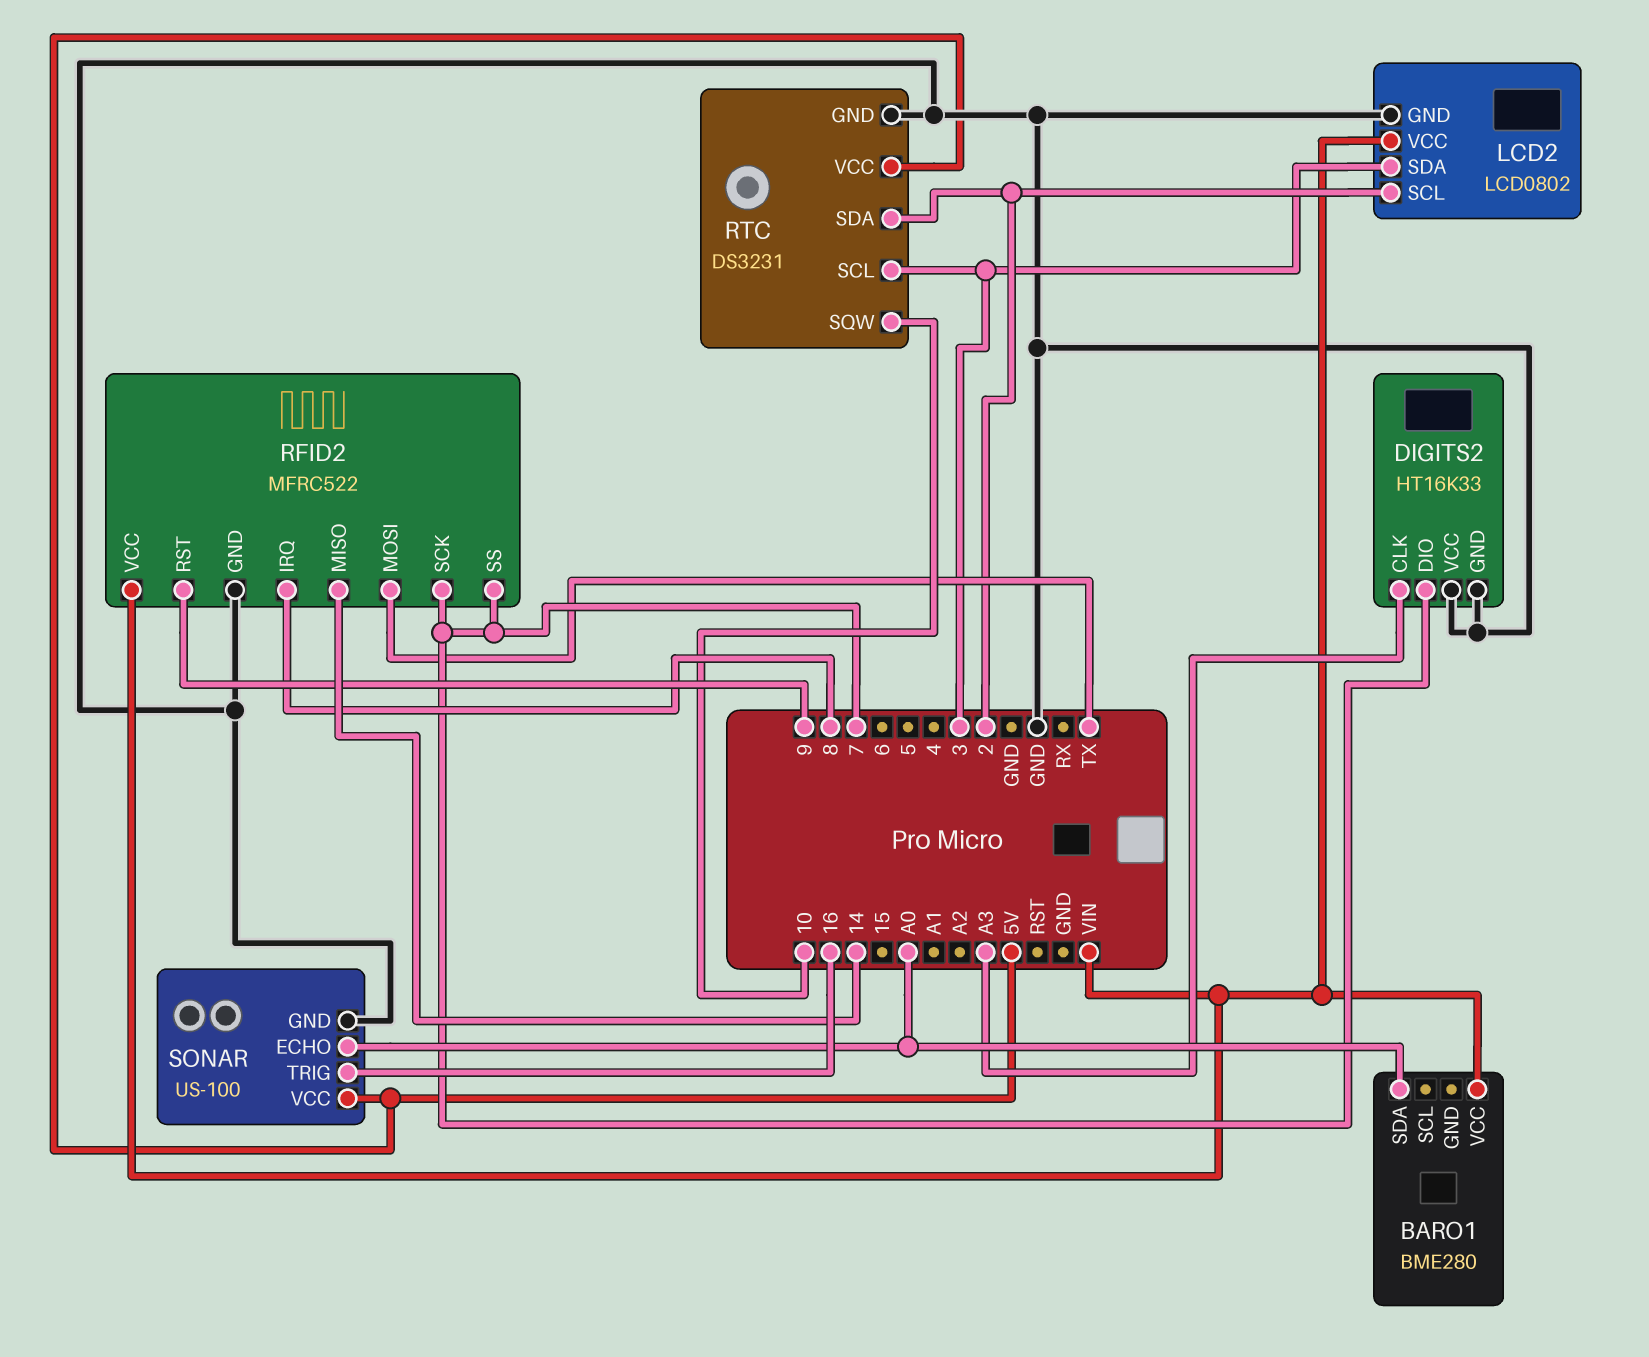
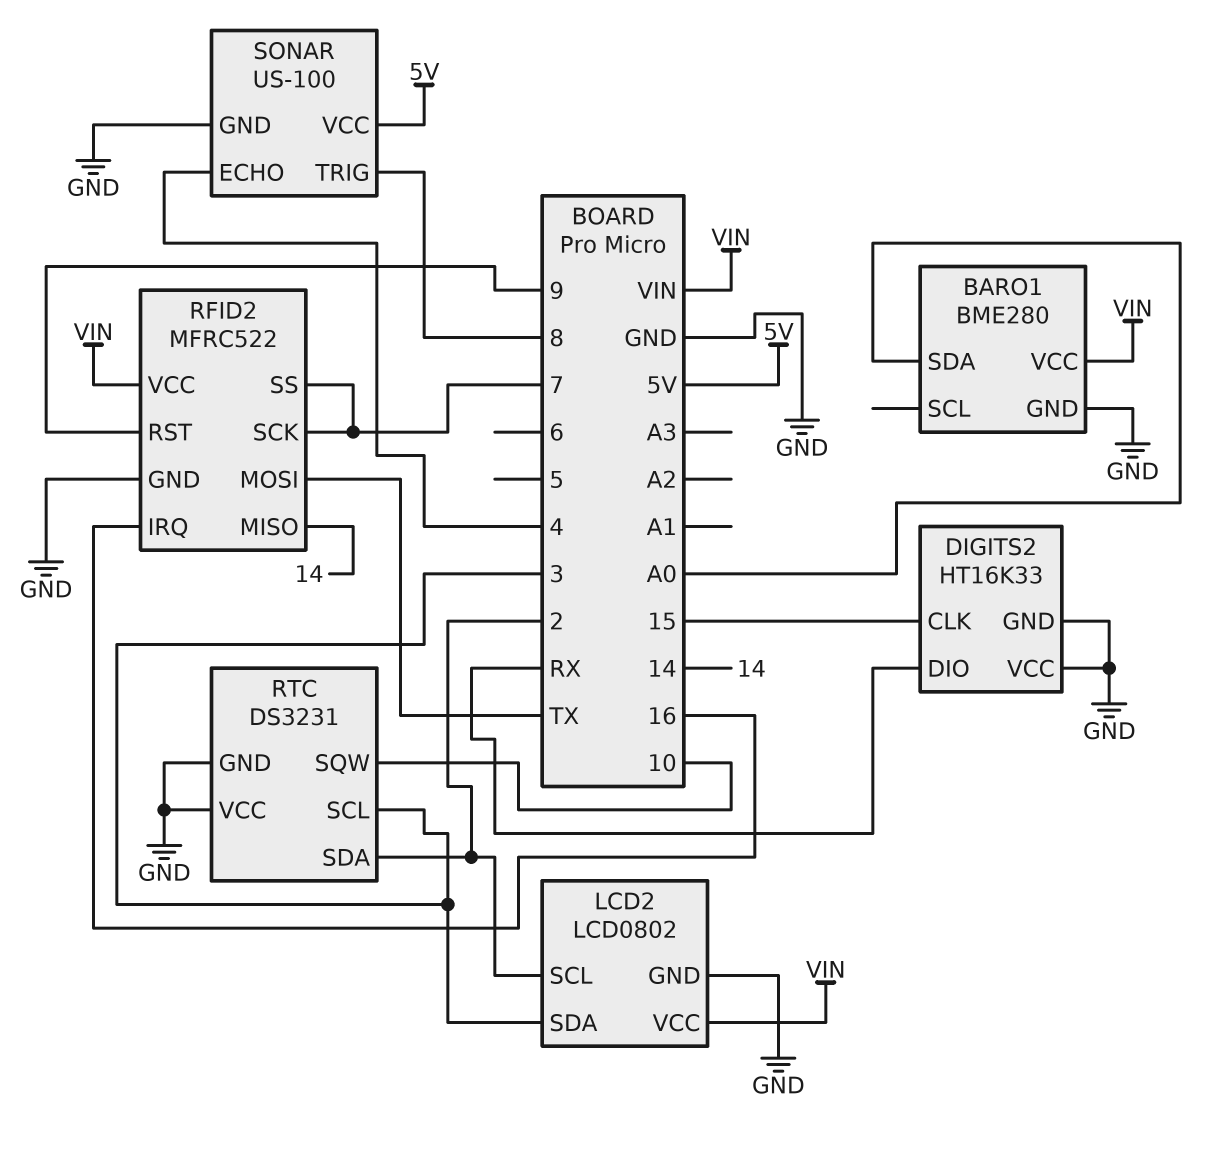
BARO1 pin GND: none -> GND
DIGITS2 pin CLK: A3 -> 15
DIGITS2 pin DIO: 7 -> RX
RFID2 pin IRQ: 8 -> 16
RTC pin VCC: 5V -> GND
SONAR pin ECHO: A0 -> 4
SONAR pin TRIG: 16 -> 8

